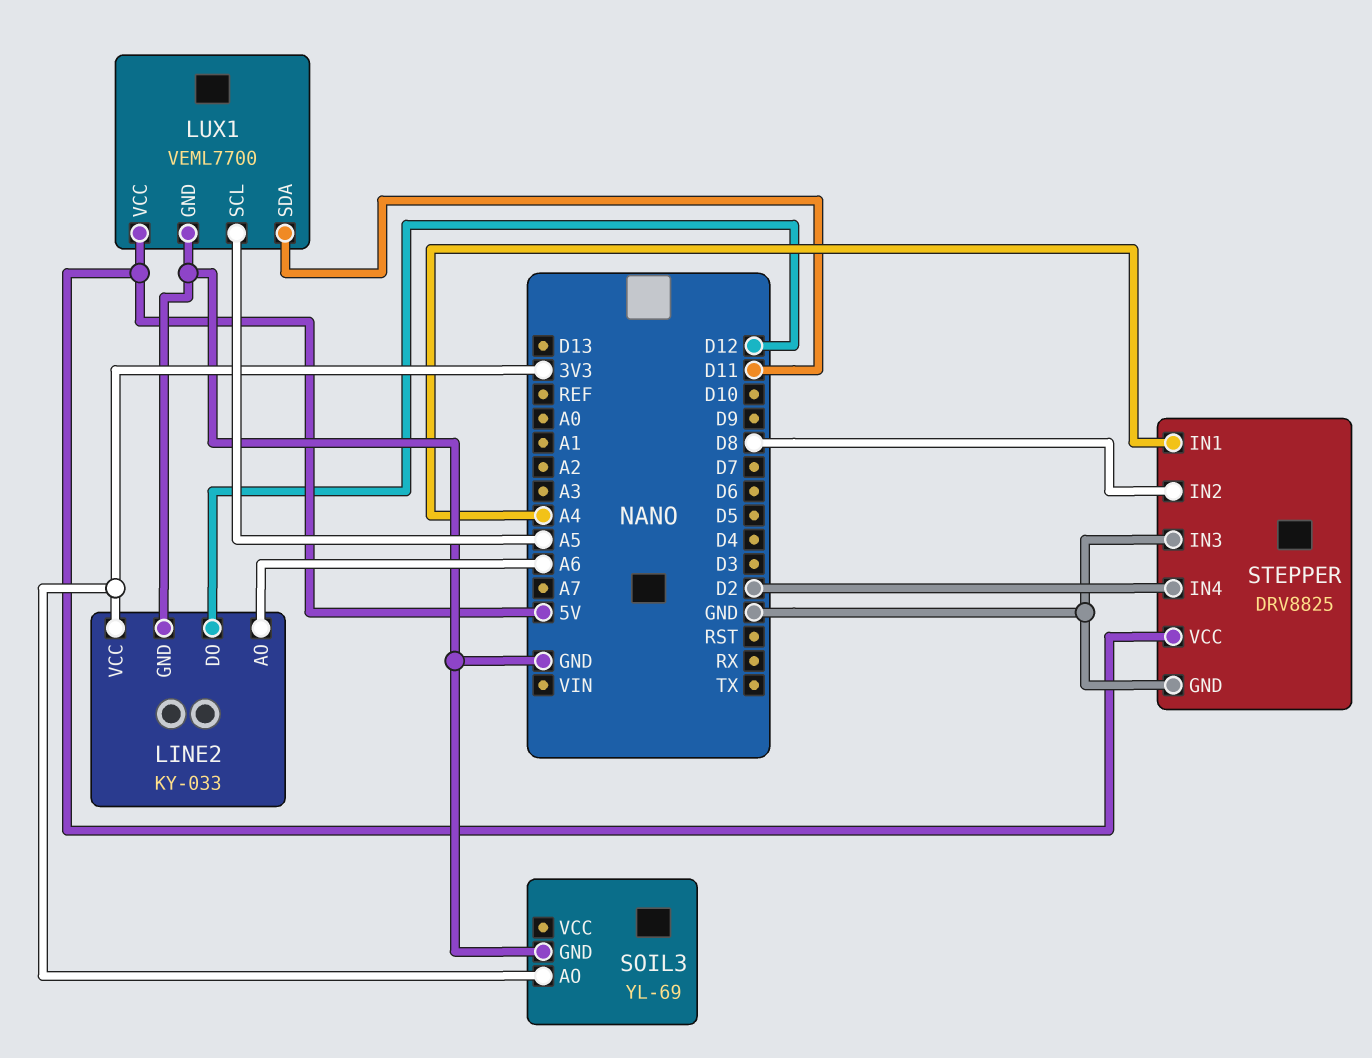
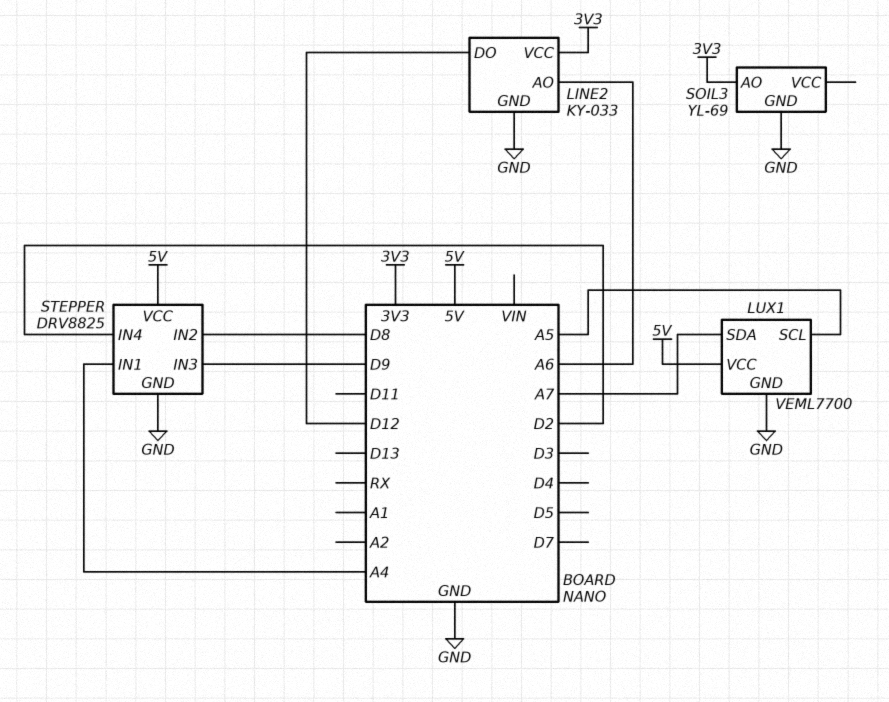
LUX1 pin SDA: D11 -> A7
STEPPER pin IN3: GND -> D9

